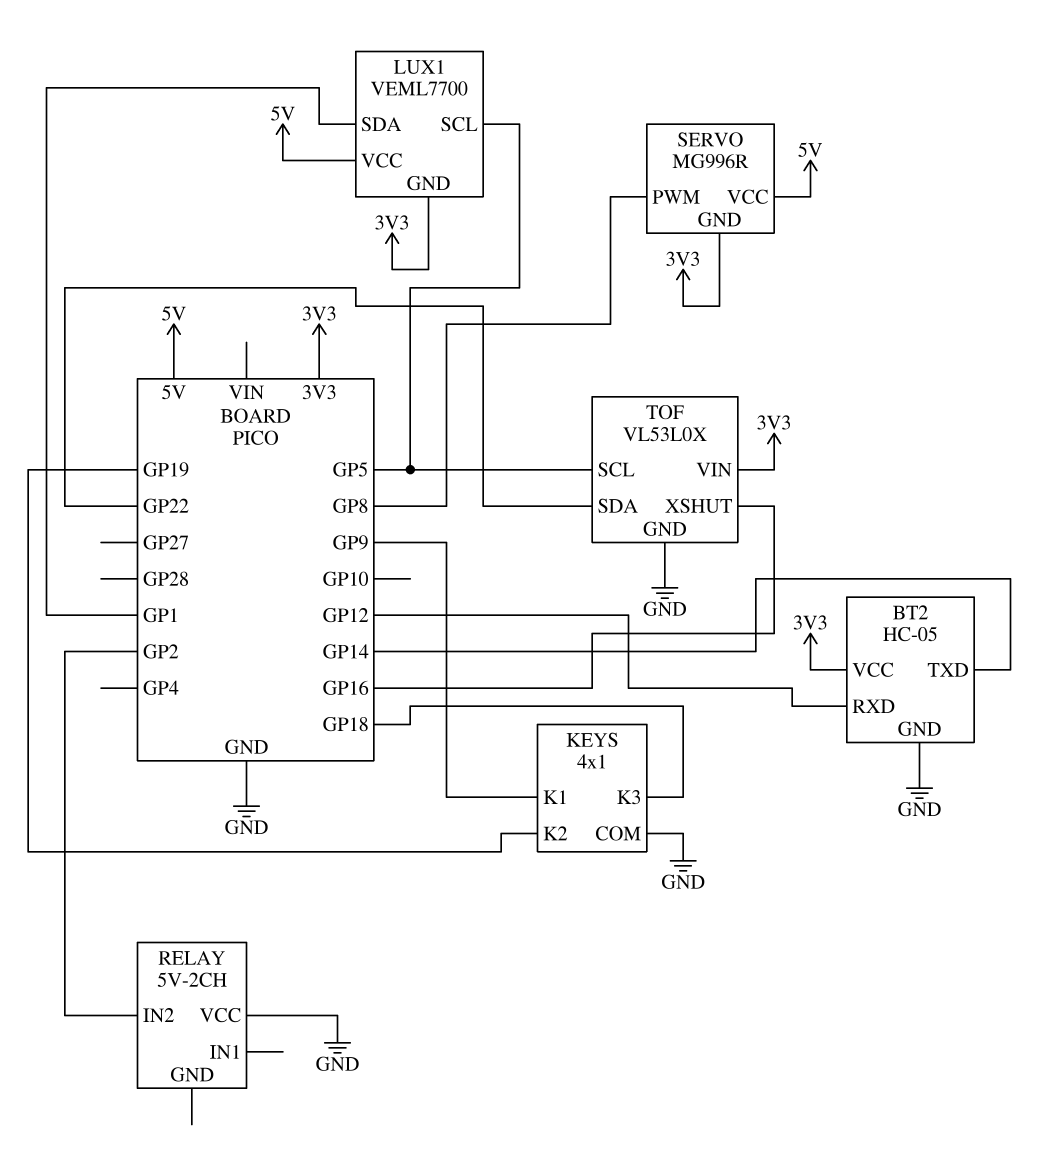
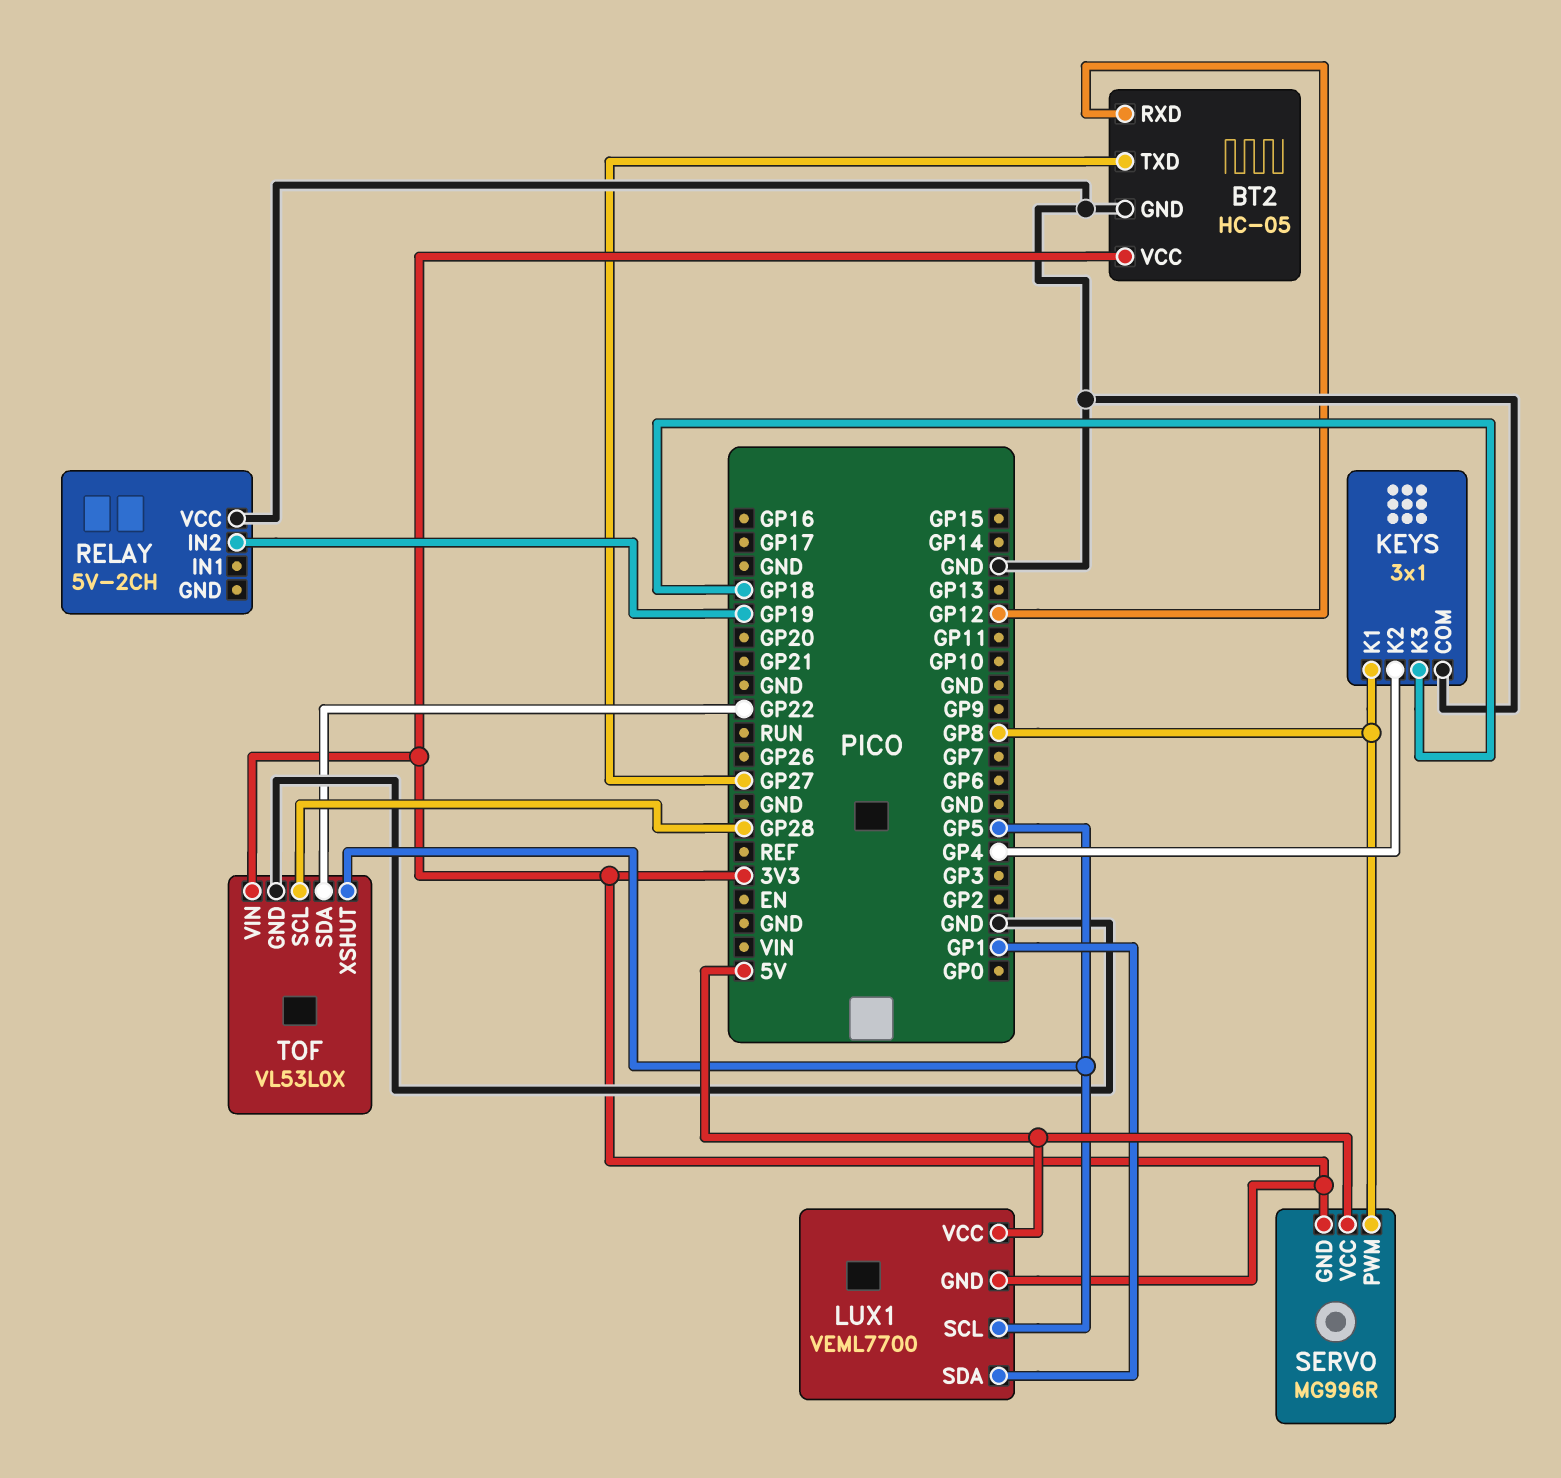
BT2 pin TXD: GP14 -> GP27
KEYS: 4x1 -> 3x1
KEYS pin K1: GP9 -> GP8
KEYS pin K2: GP19 -> GP4
RELAY pin IN2: GP2 -> GP19
TOF pin SCL: GP5 -> GP28
TOF pin XSHUT: GP16 -> GP5

